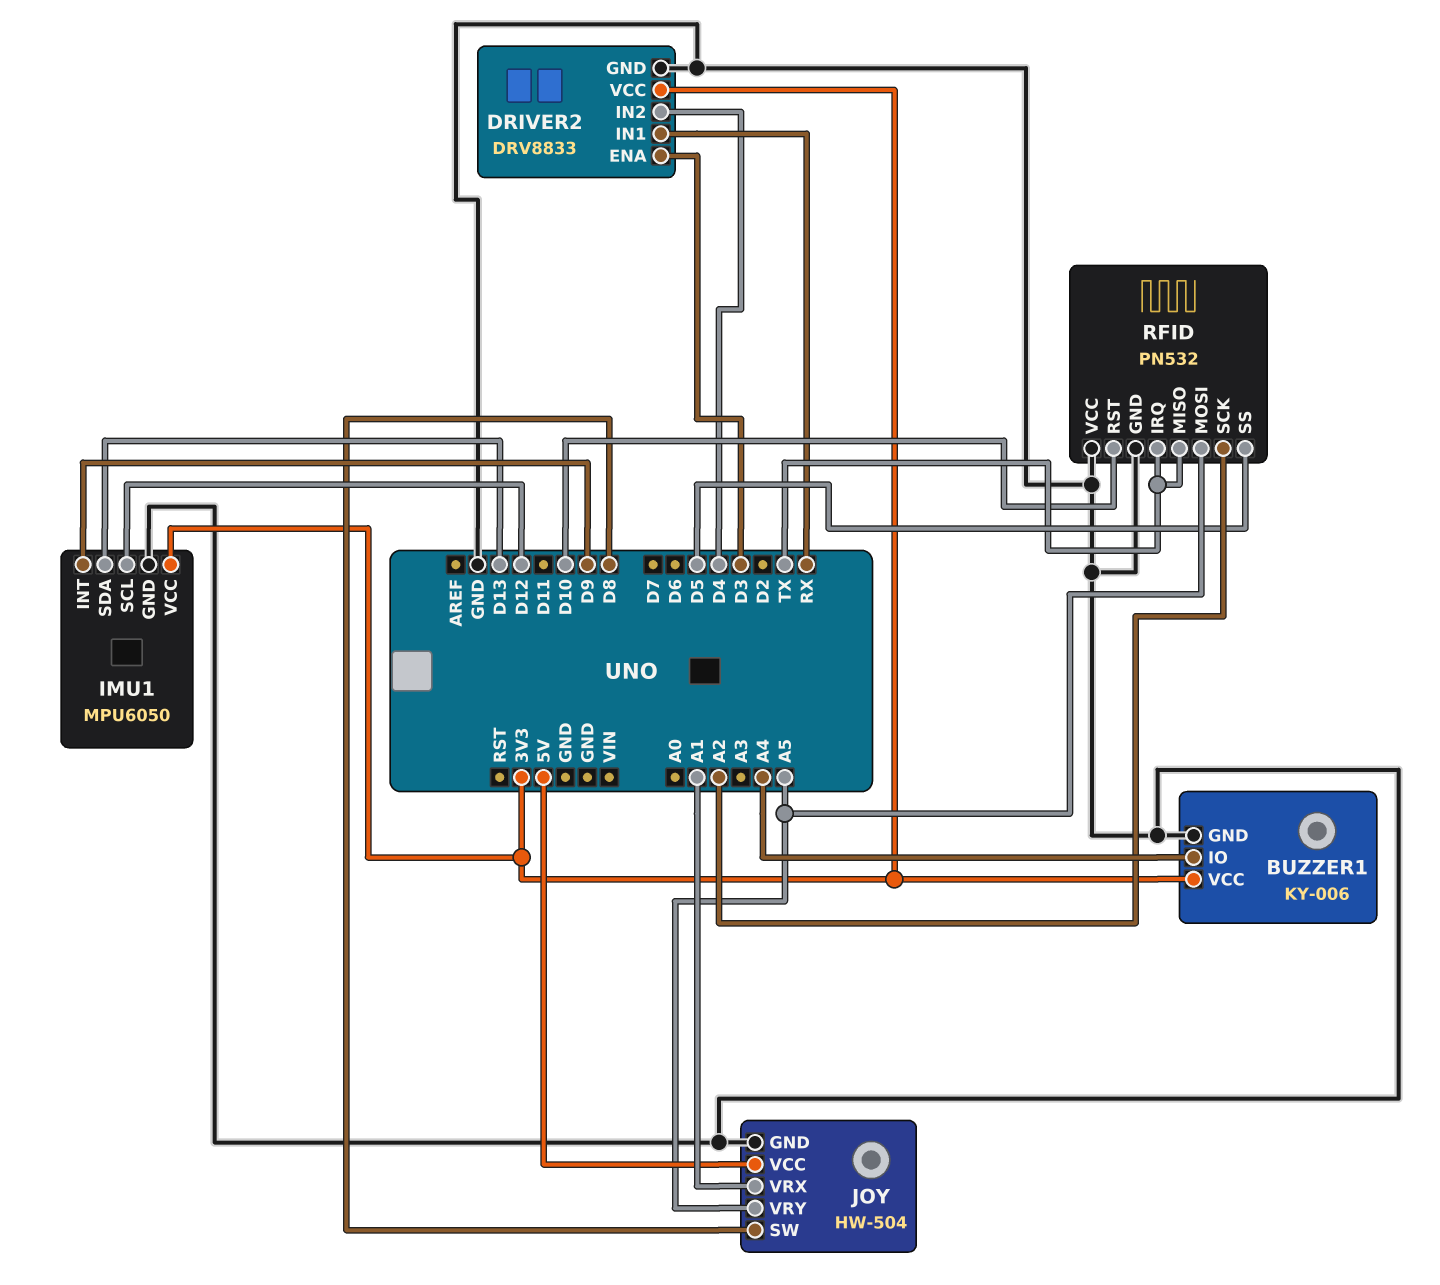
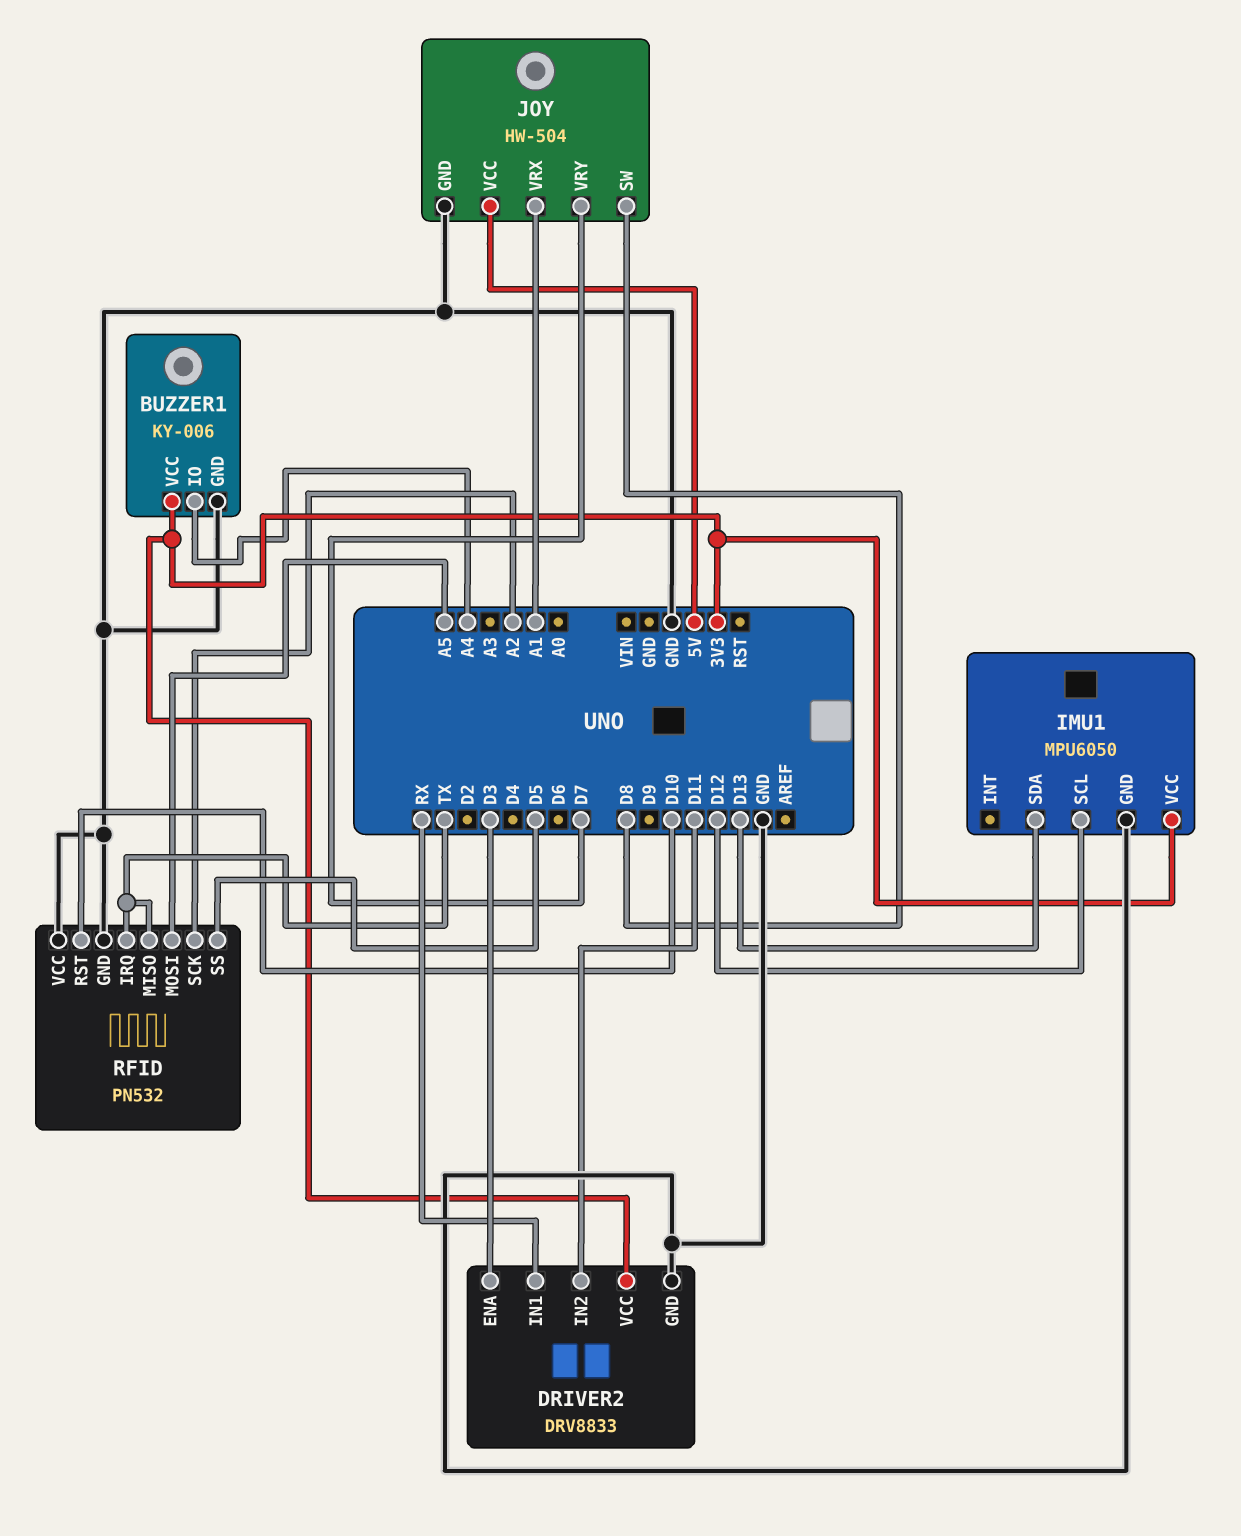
DRIVER2 pin IN2: D4 -> D11
IMU1 pin INT: D9 -> none
JOY pin VRY: A5 -> D7

